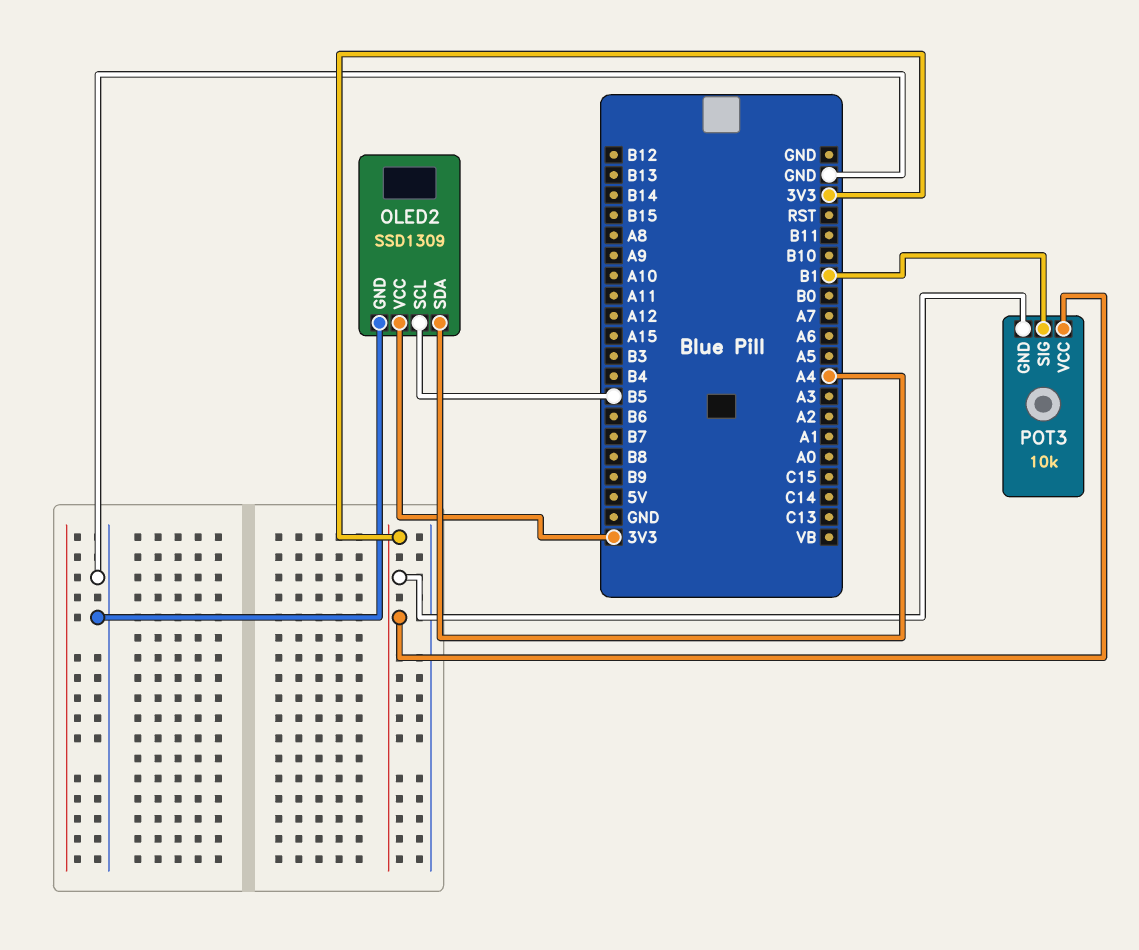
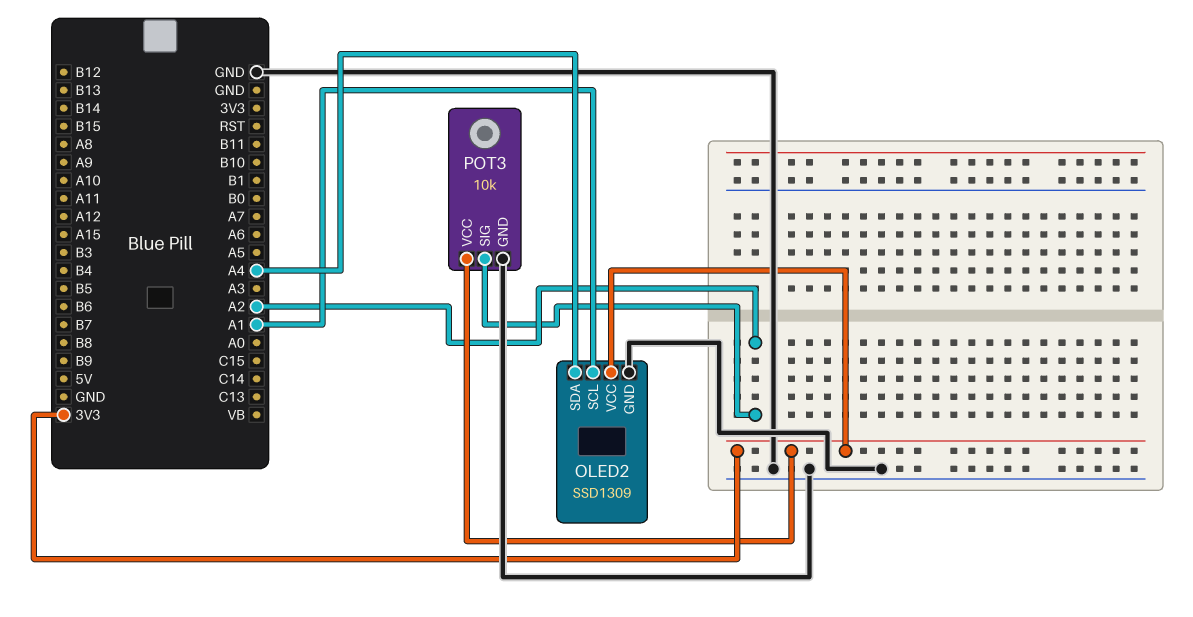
OLED2 pin SCL: B5 -> A1
POT3 pin GND: 3V3 -> GND
POT3 pin SIG: B1 -> A2

